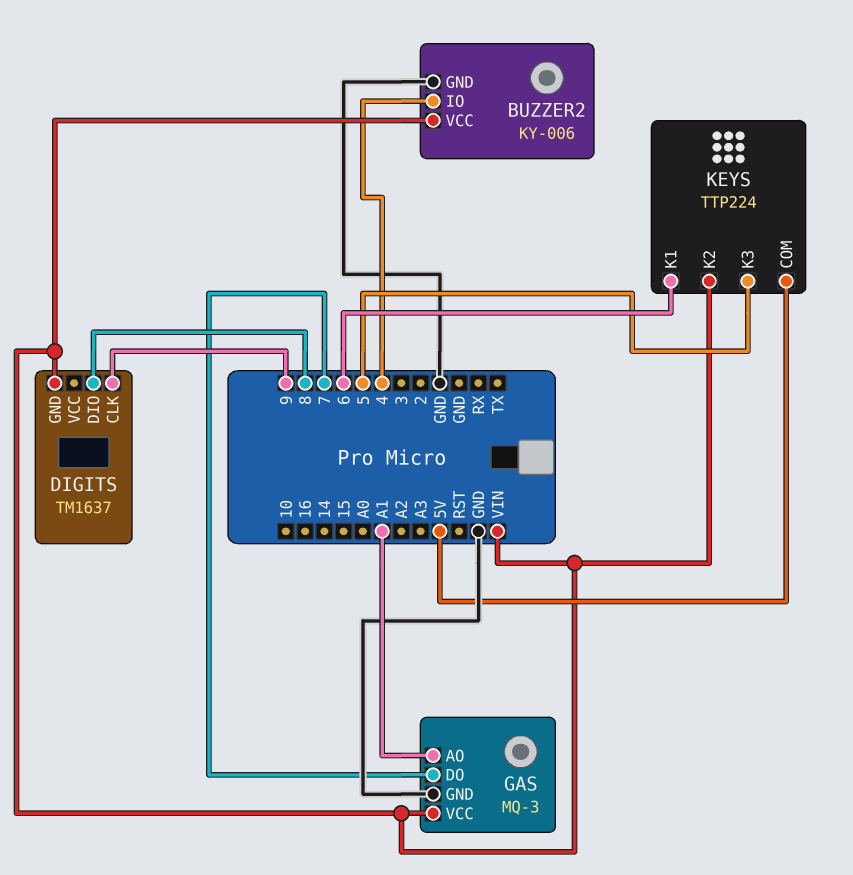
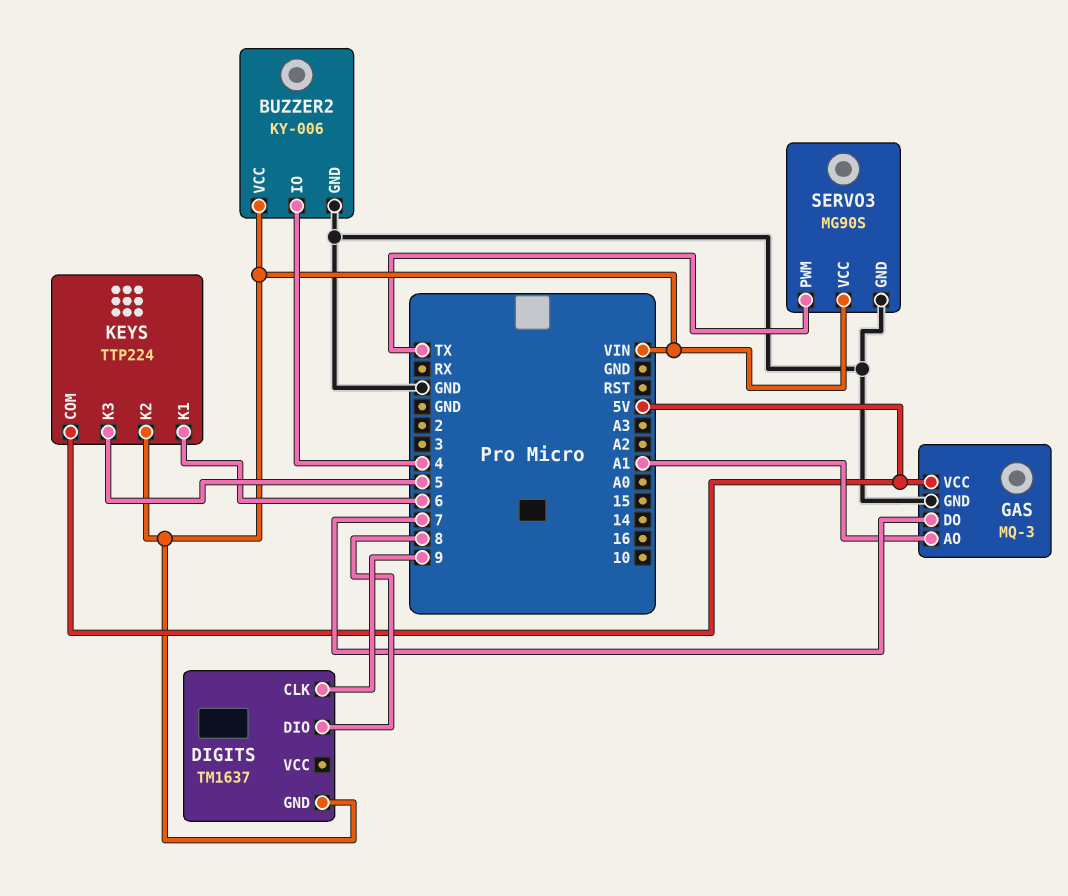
GAS pin VCC: VIN -> 5V
SERVO3: none -> MG90S
SERVO3 pin GND: none -> GND
SERVO3 pin PWM: none -> TX
SERVO3 pin VCC: none -> VIN

